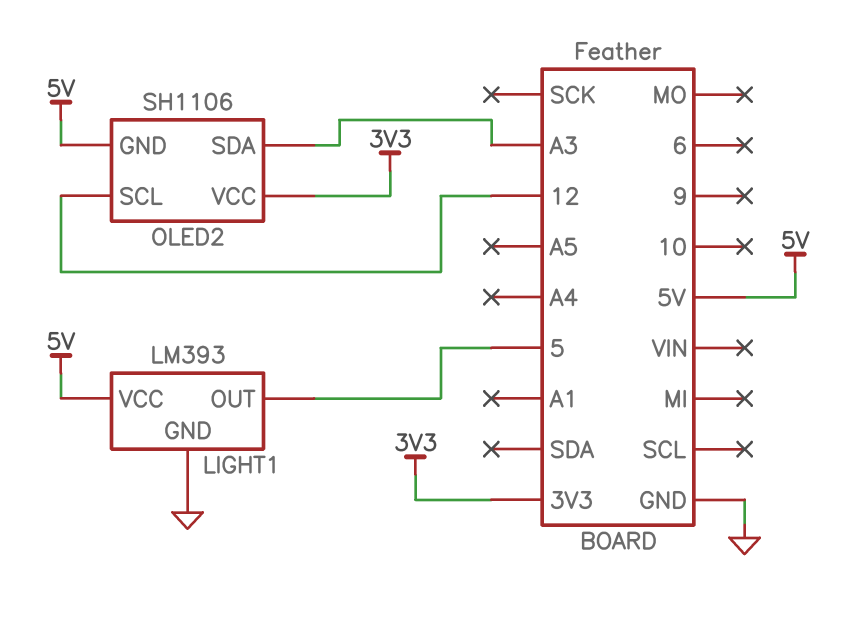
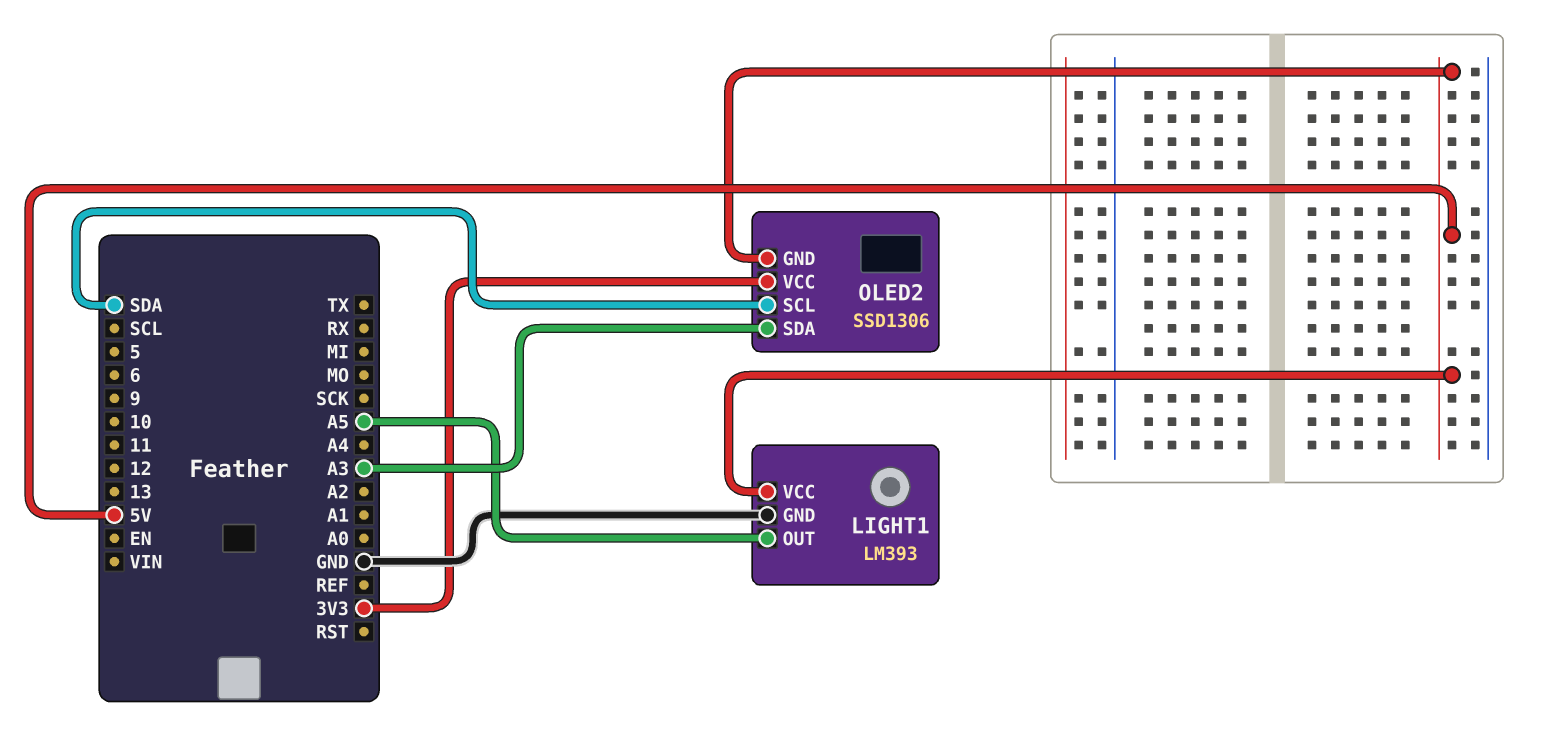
LIGHT1 pin OUT: 5 -> A5
OLED2: SH1106 -> SSD1306
OLED2 pin SCL: 12 -> SDA

